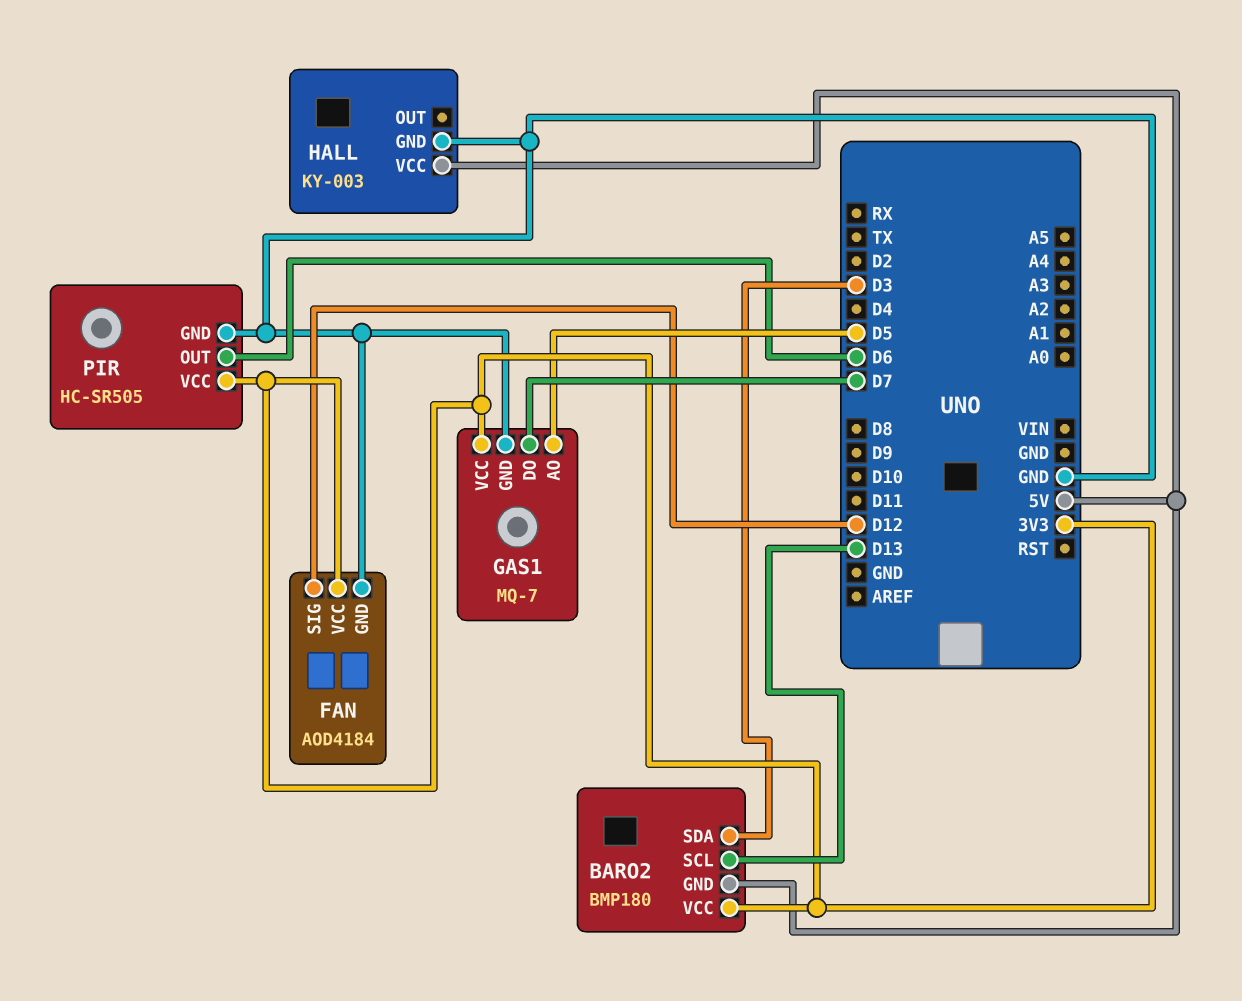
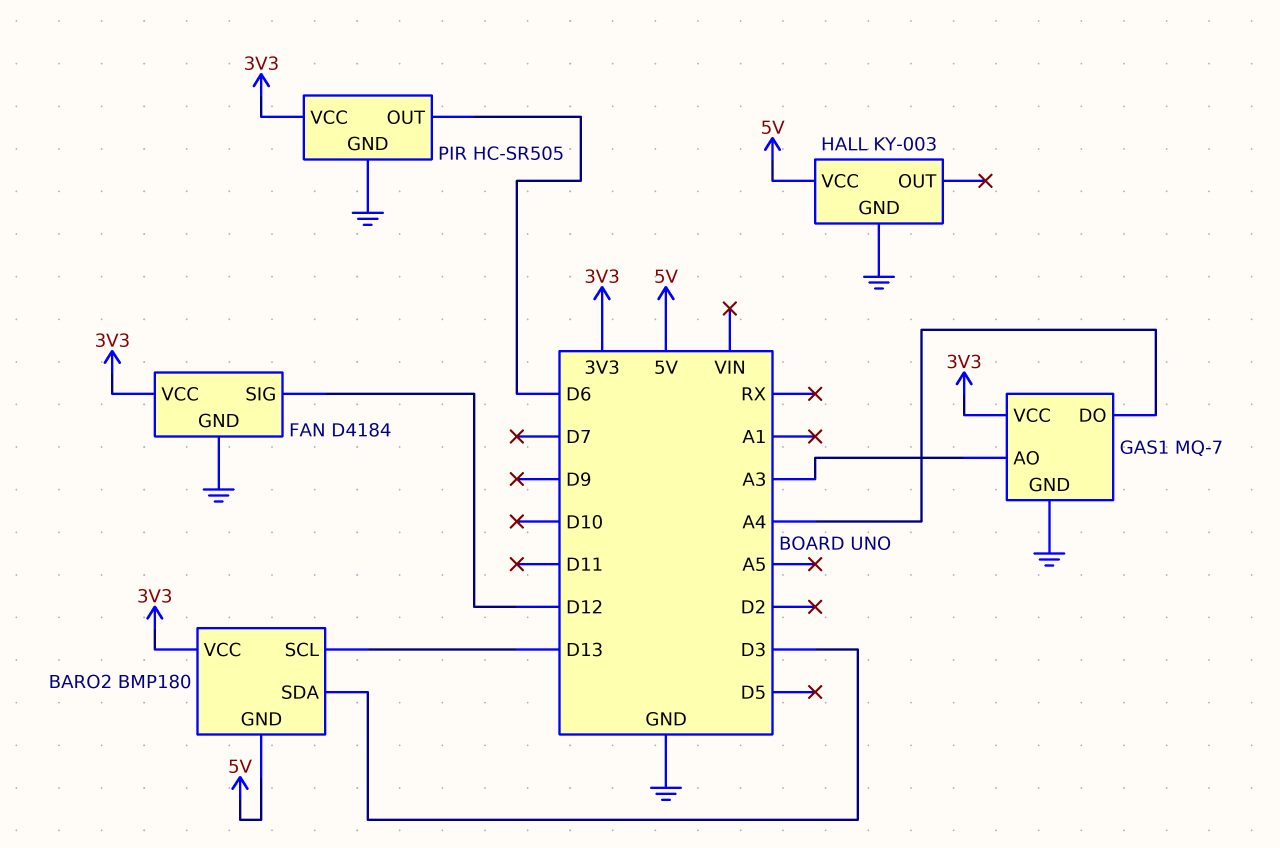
FAN: AOD4184 -> D4184
GAS1 pin AO: D5 -> A3
GAS1 pin DO: D7 -> A4

